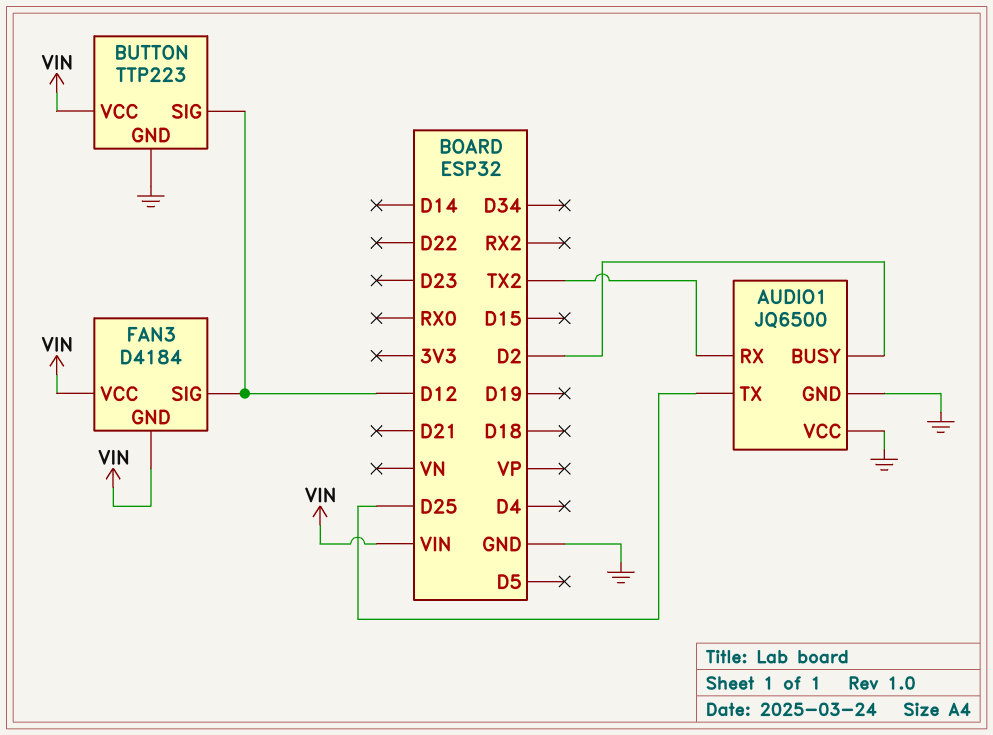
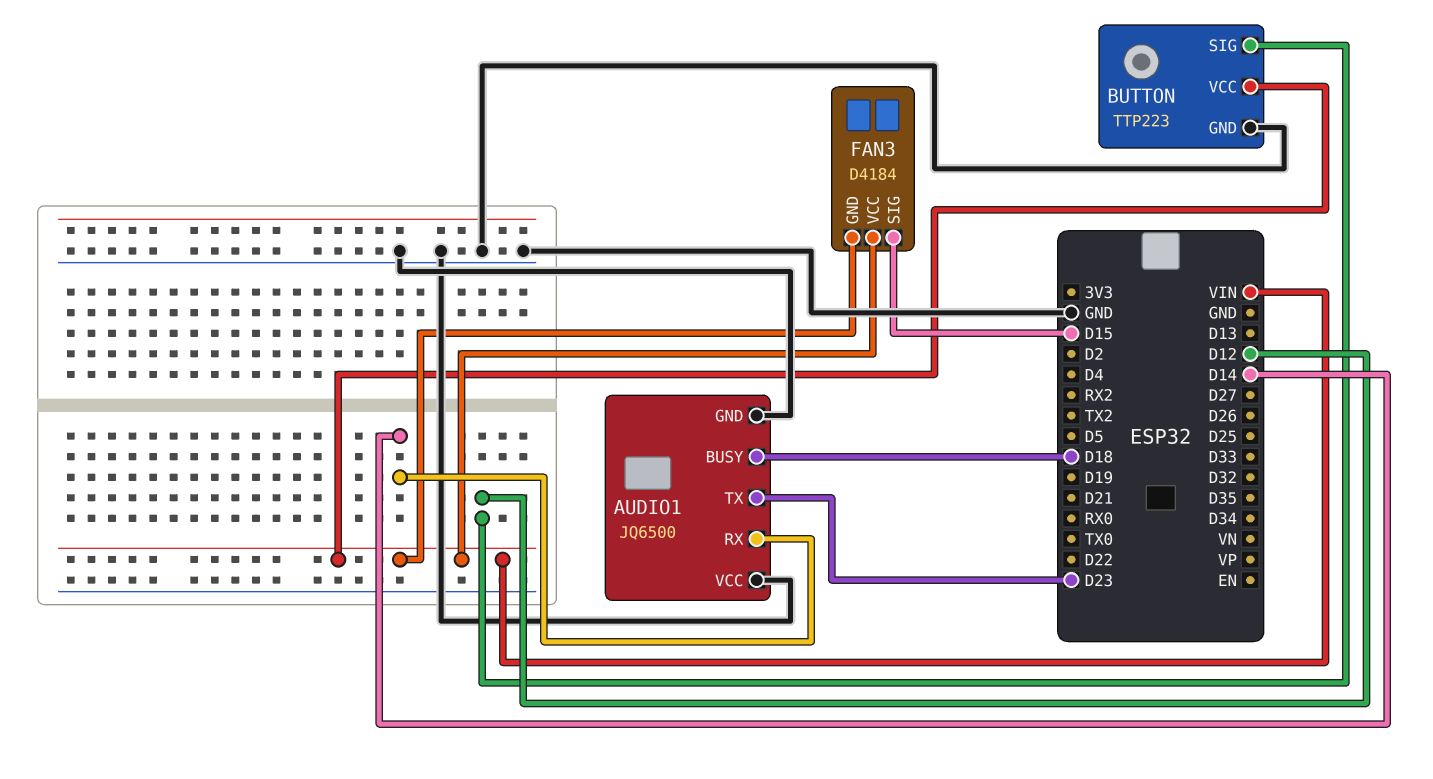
AUDIO1 pin BUSY: D2 -> D18
AUDIO1 pin RX: TX2 -> D14
AUDIO1 pin TX: D25 -> D23
FAN3 pin SIG: D12 -> D15

